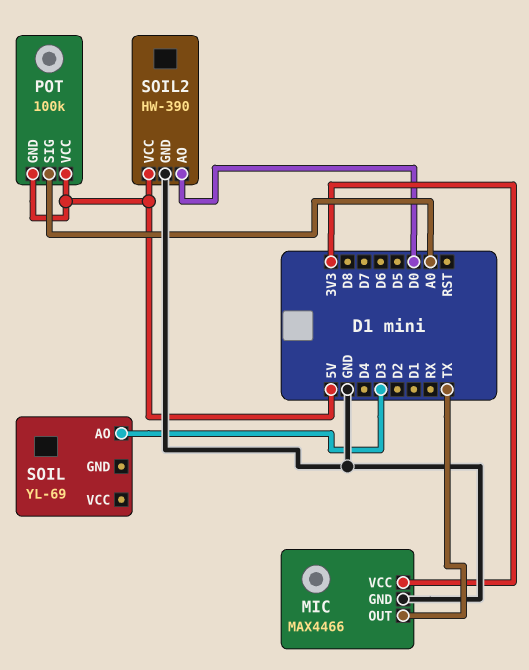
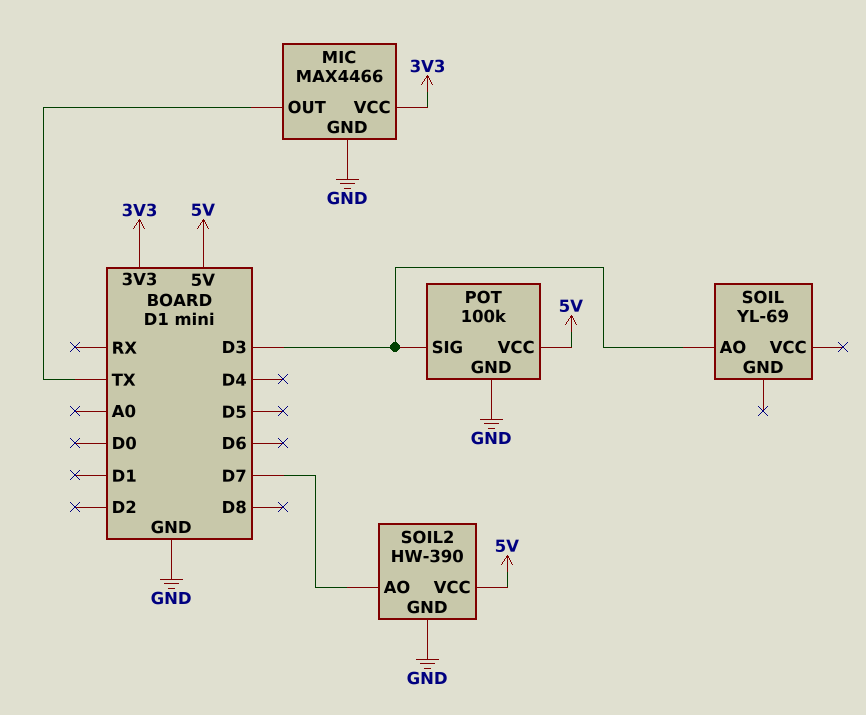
POT pin GND: 5V -> GND
POT pin SIG: A0 -> D3
SOIL2 pin AO: D0 -> D7

